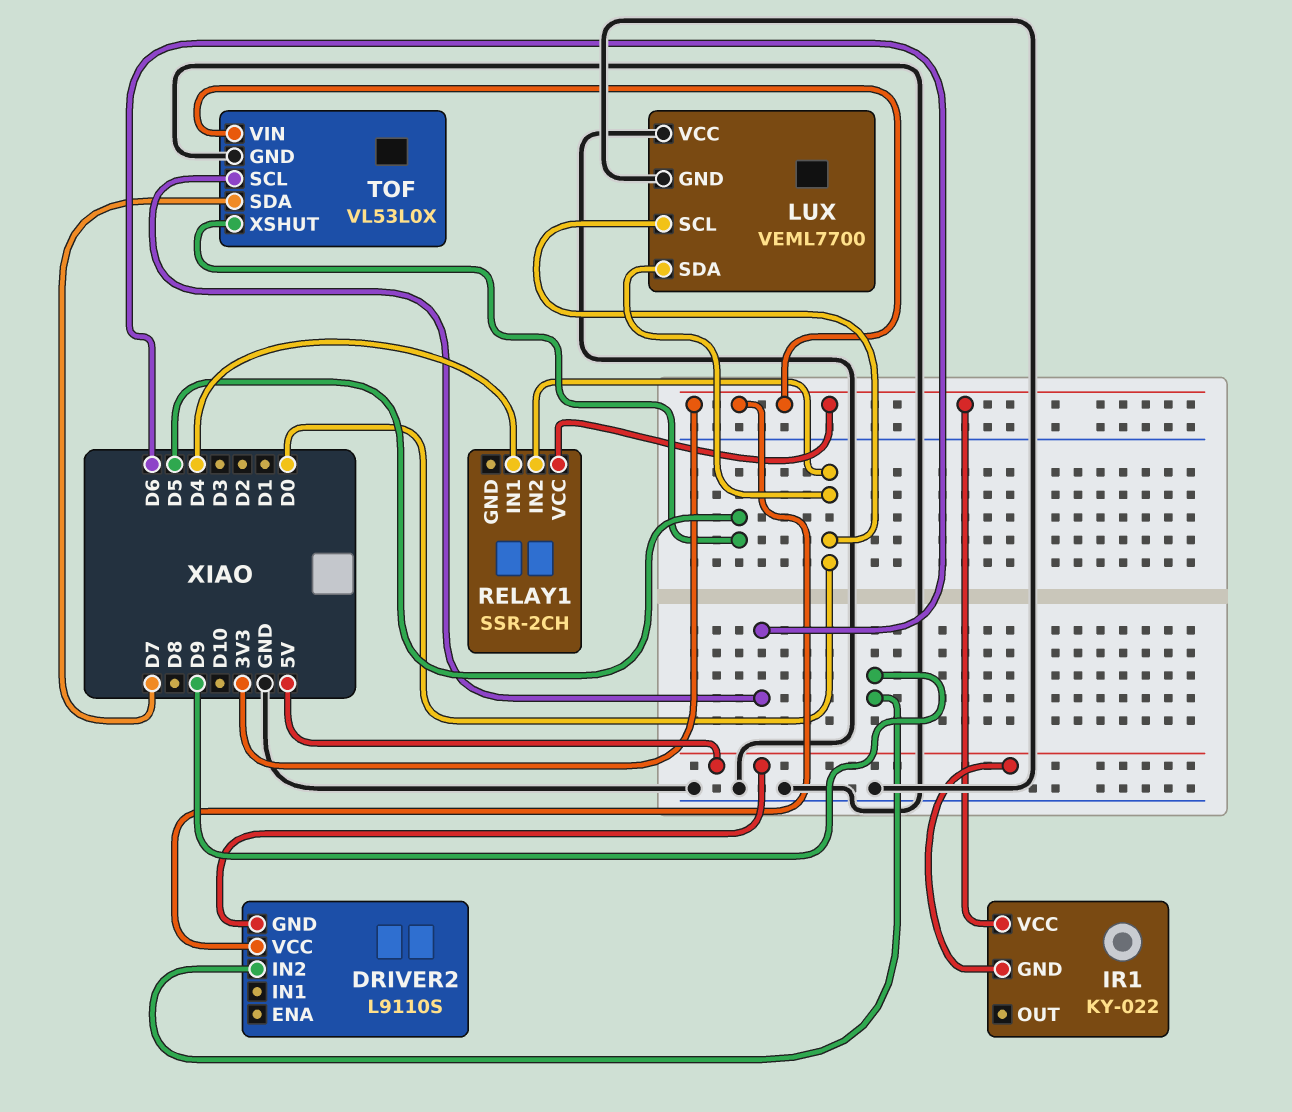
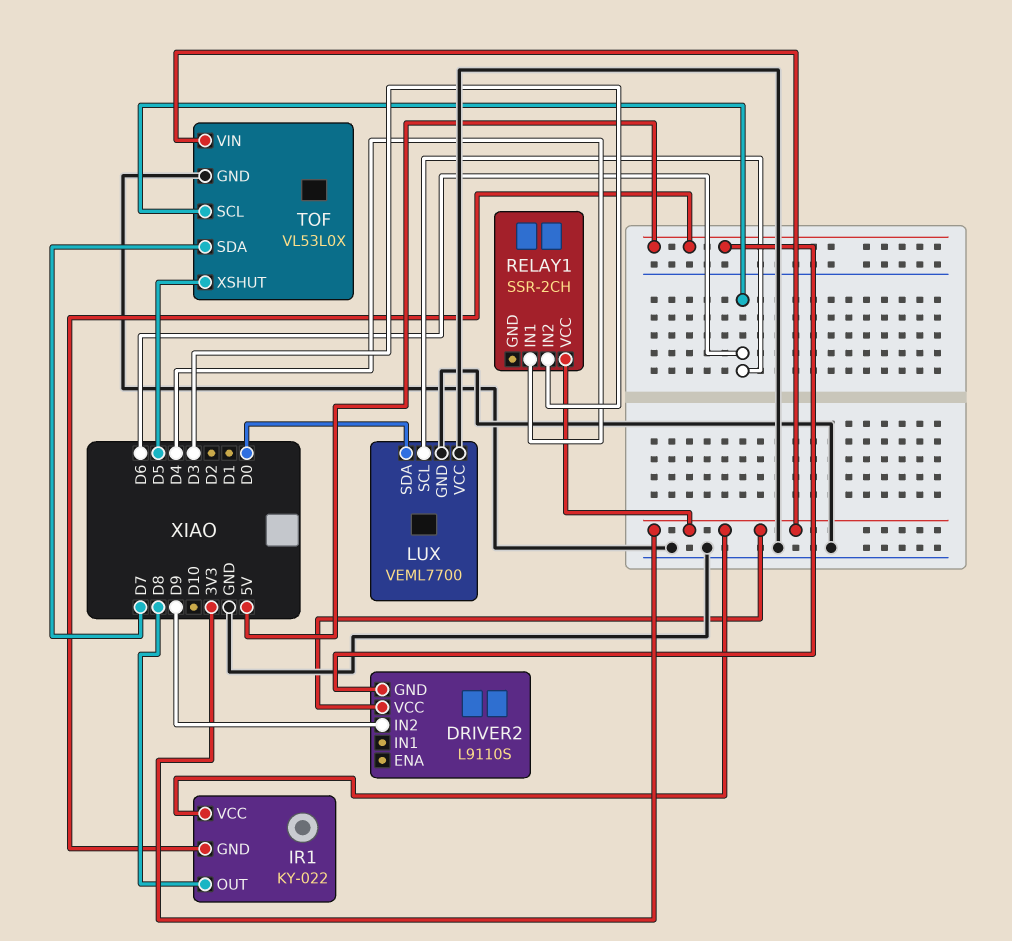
IR1 pin OUT: none -> D8
LUX pin SCL: D0 -> D6
RELAY1 pin IN2: D0 -> D3

